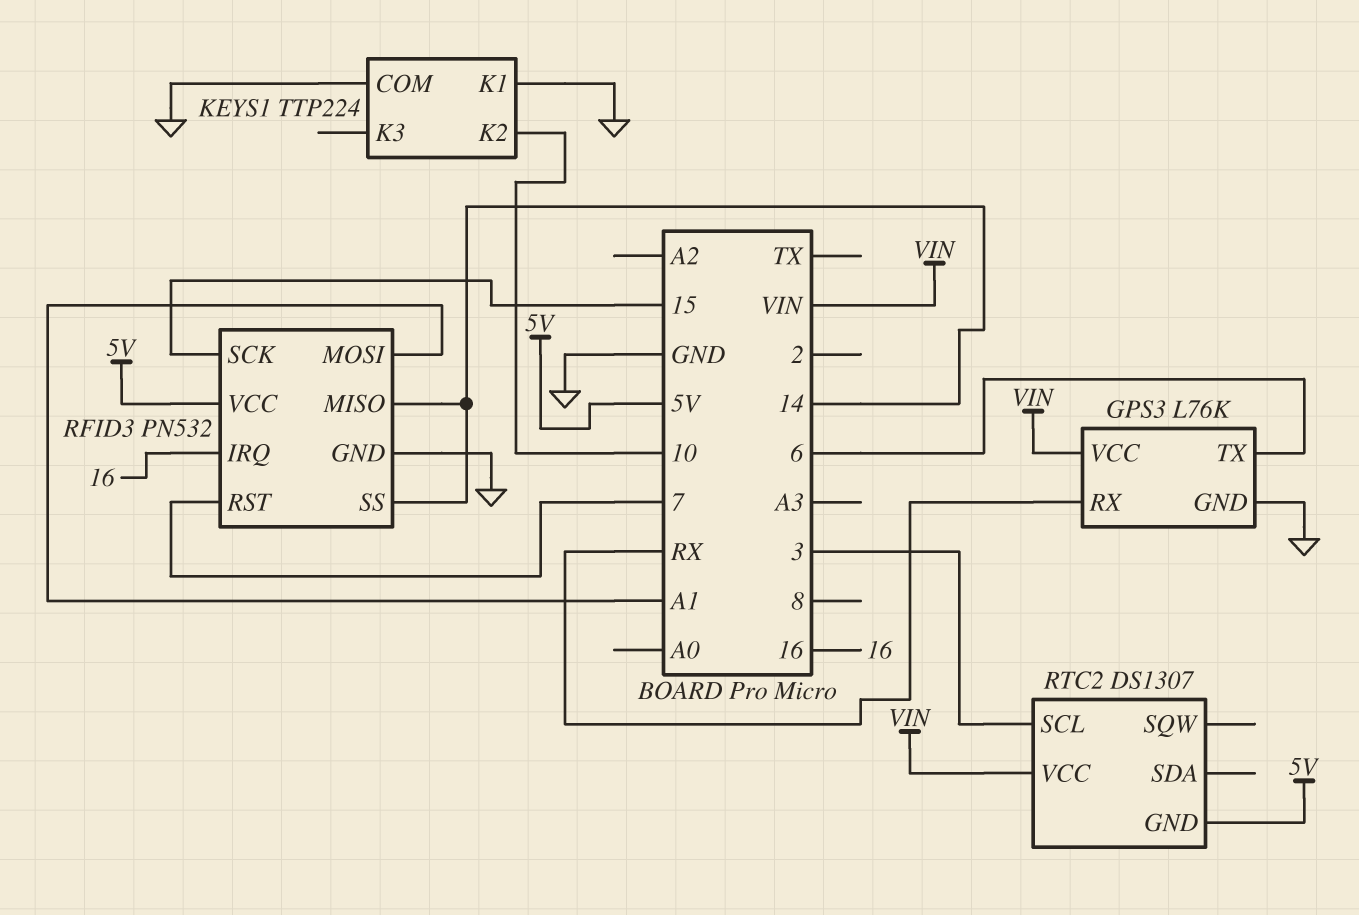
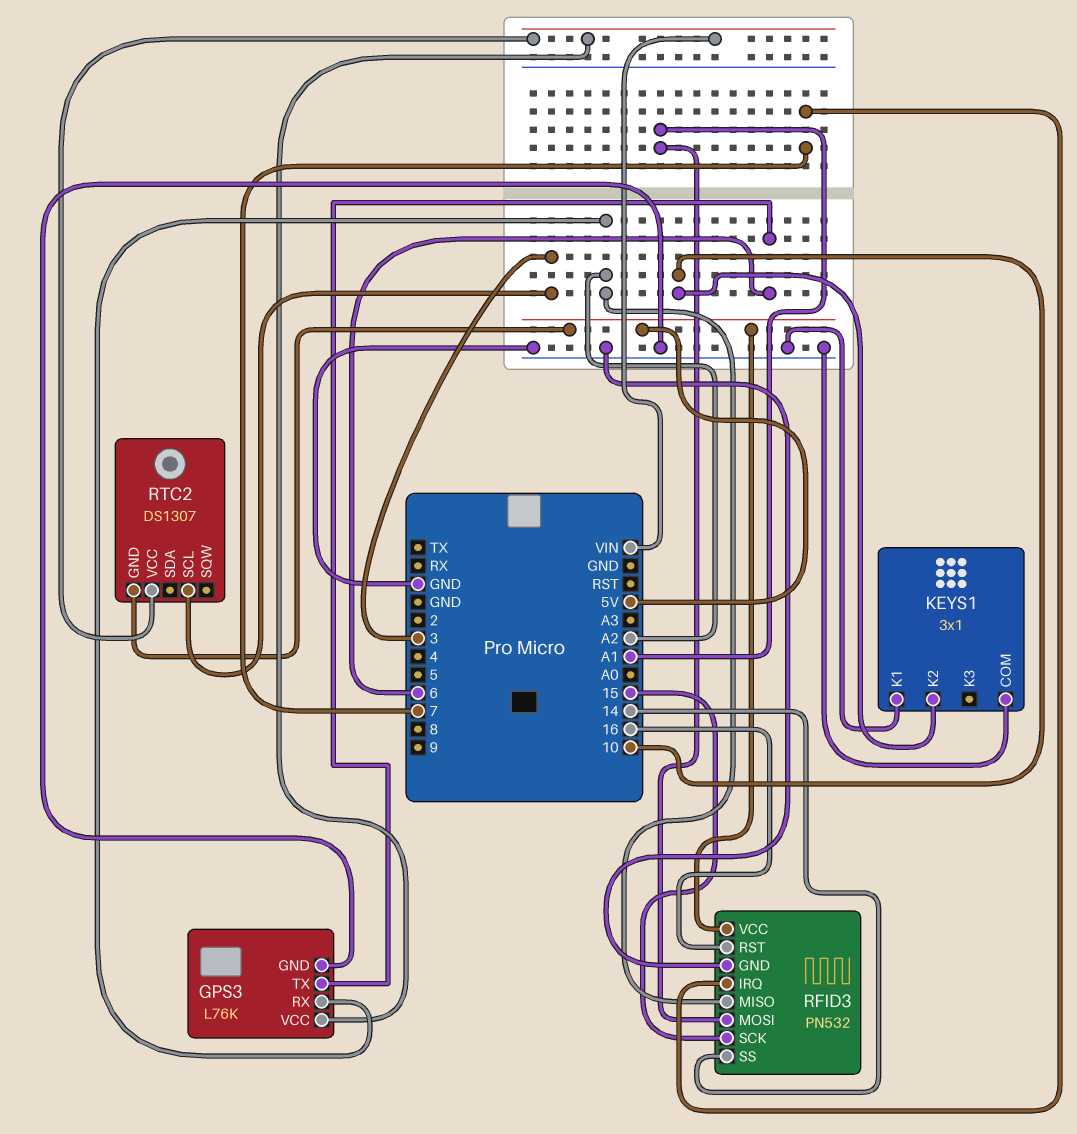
GPS3 pin RX: RX -> A2
KEYS1: TTP224 -> 3x1
RFID3 pin IRQ: 16 -> 7
RFID3 pin MISO: 14 -> A2
RFID3 pin RST: 7 -> 16

